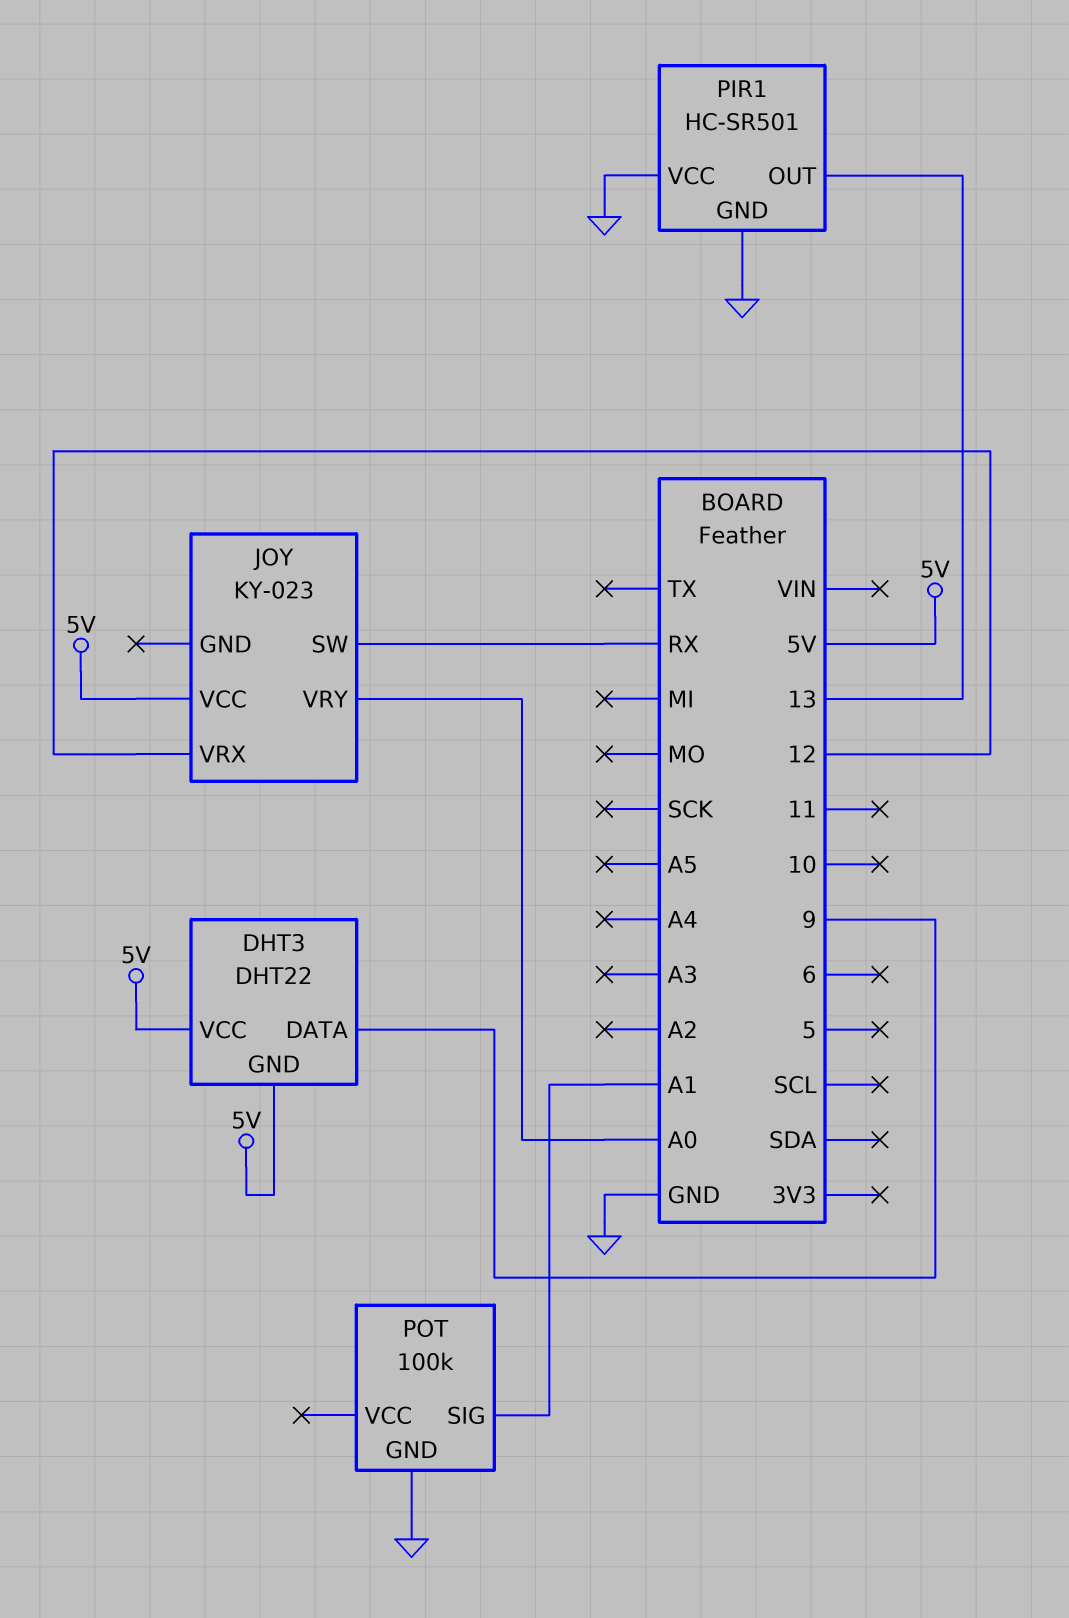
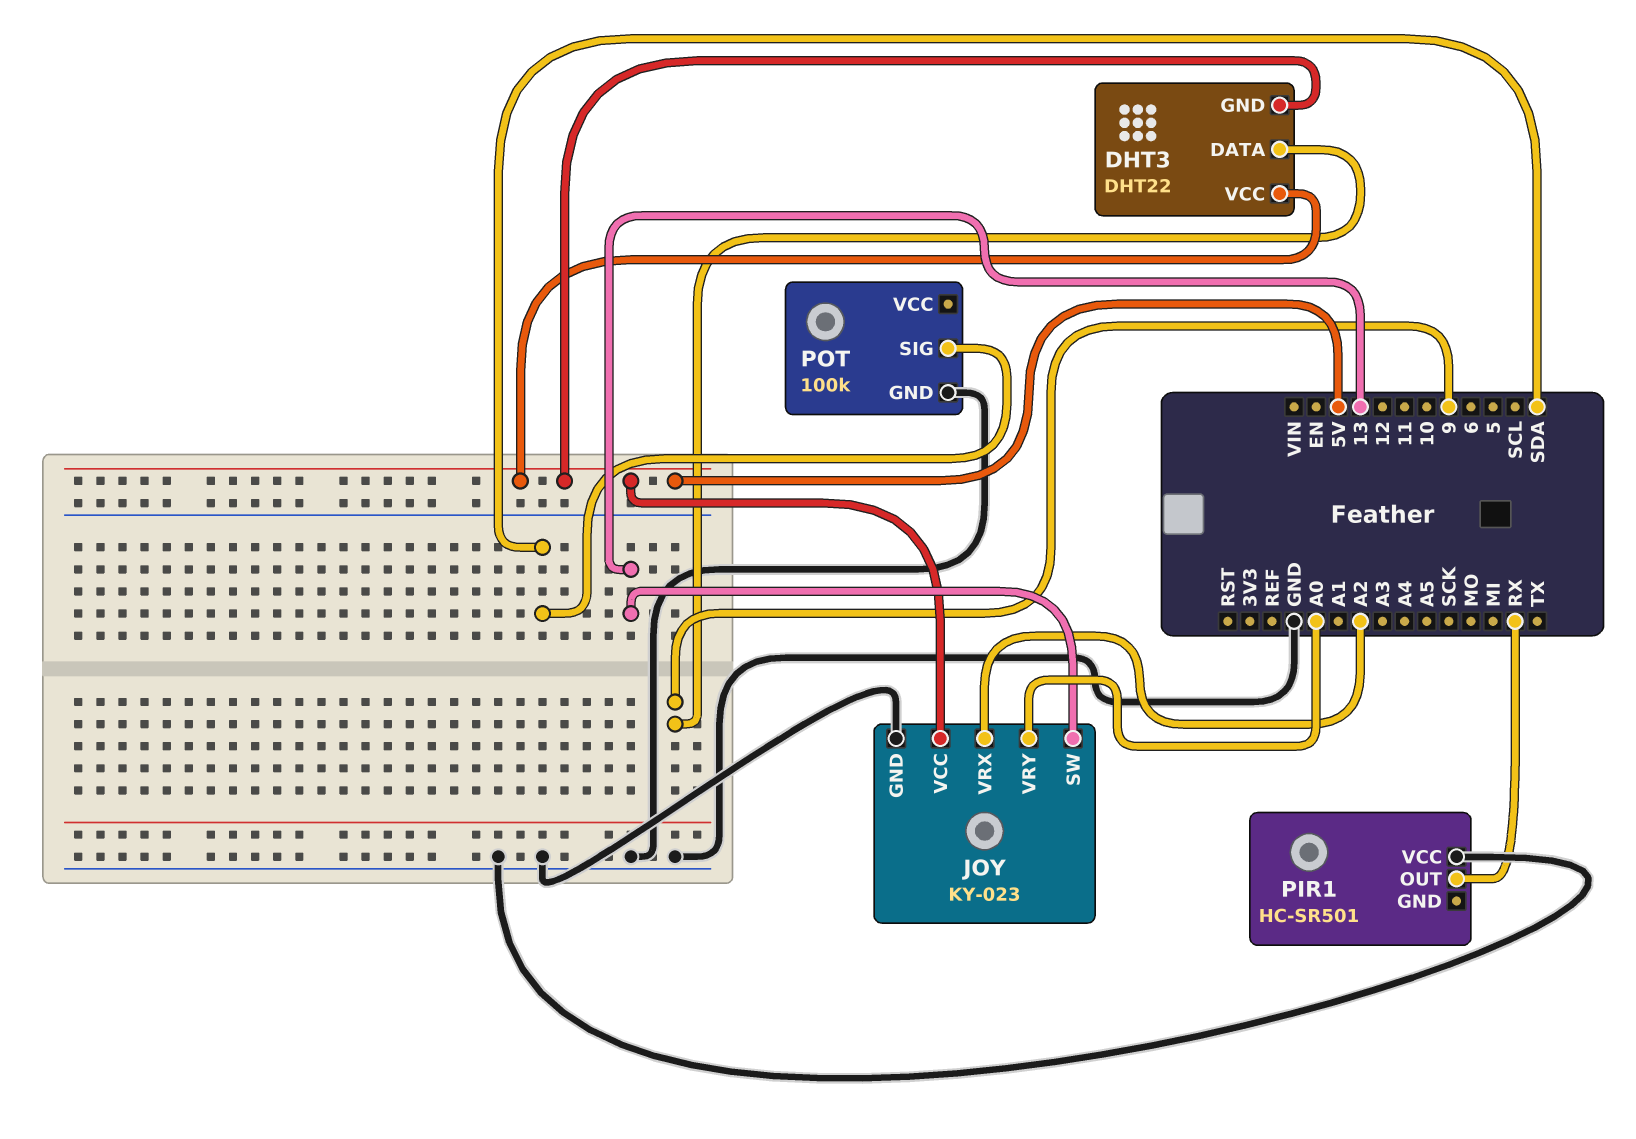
JOY pin GND: none -> GND
JOY pin SW: RX -> 13
JOY pin VRX: 12 -> A2
PIR1 pin GND: GND -> none
PIR1 pin OUT: 13 -> RX
POT pin SIG: A1 -> SDA

